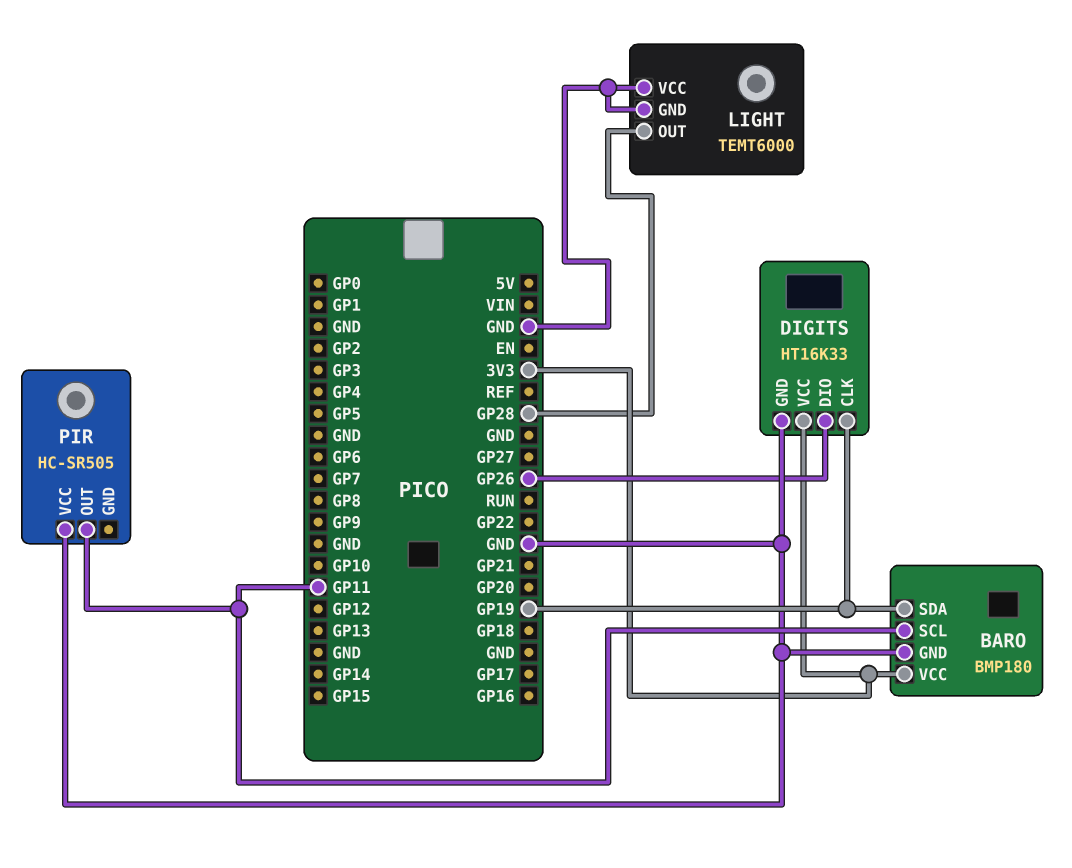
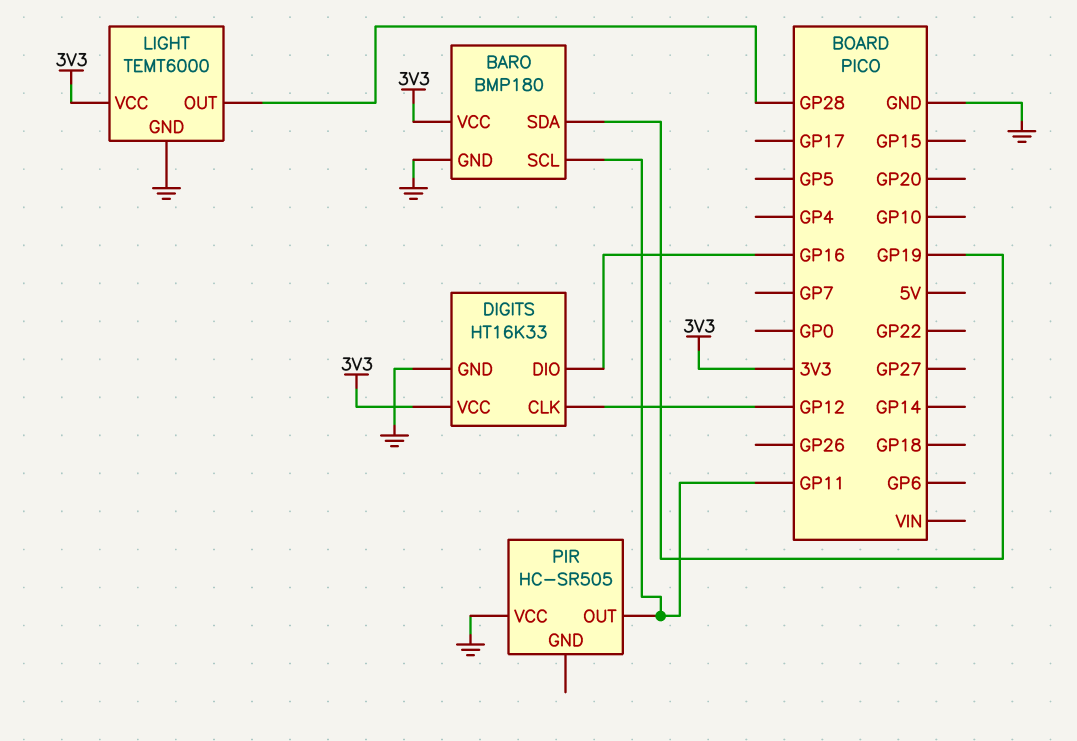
DIGITS pin CLK: GP19 -> GP12
DIGITS pin DIO: GP26 -> GP16
LIGHT pin VCC: GND -> 3V3

